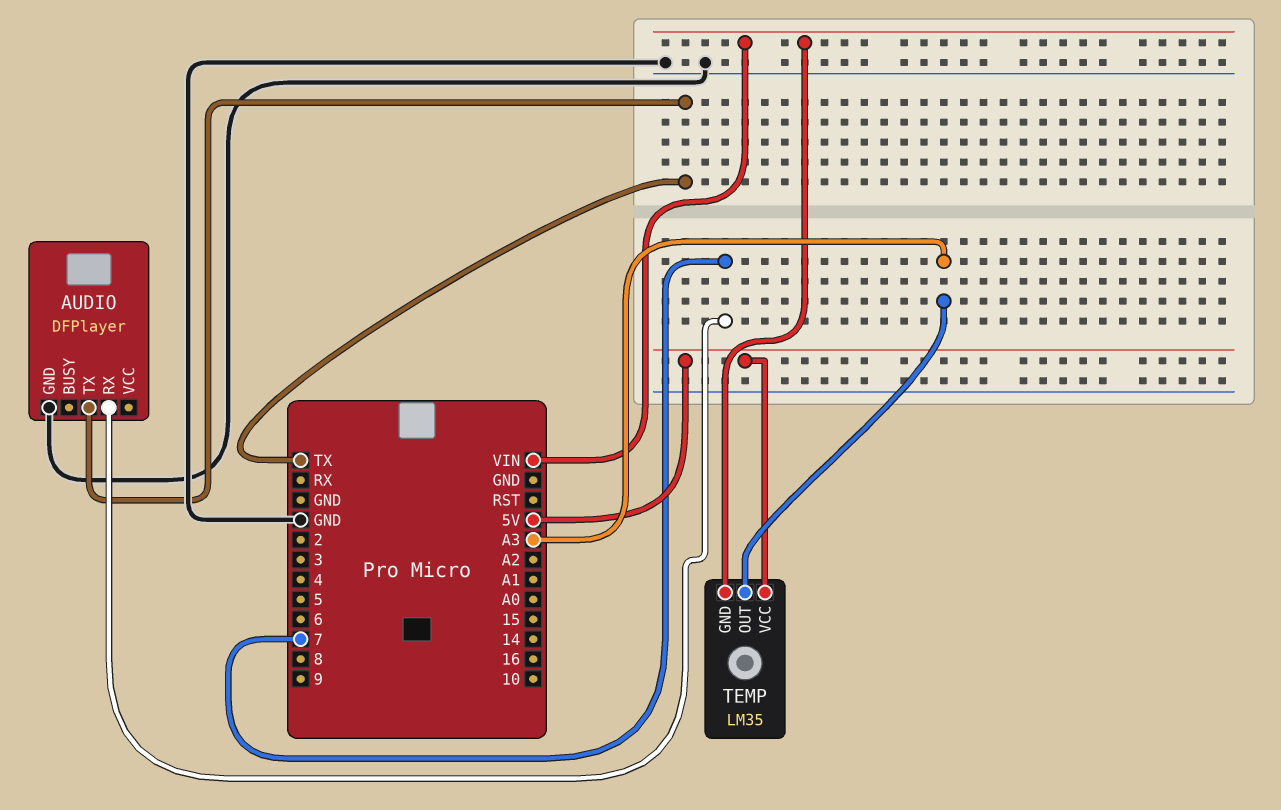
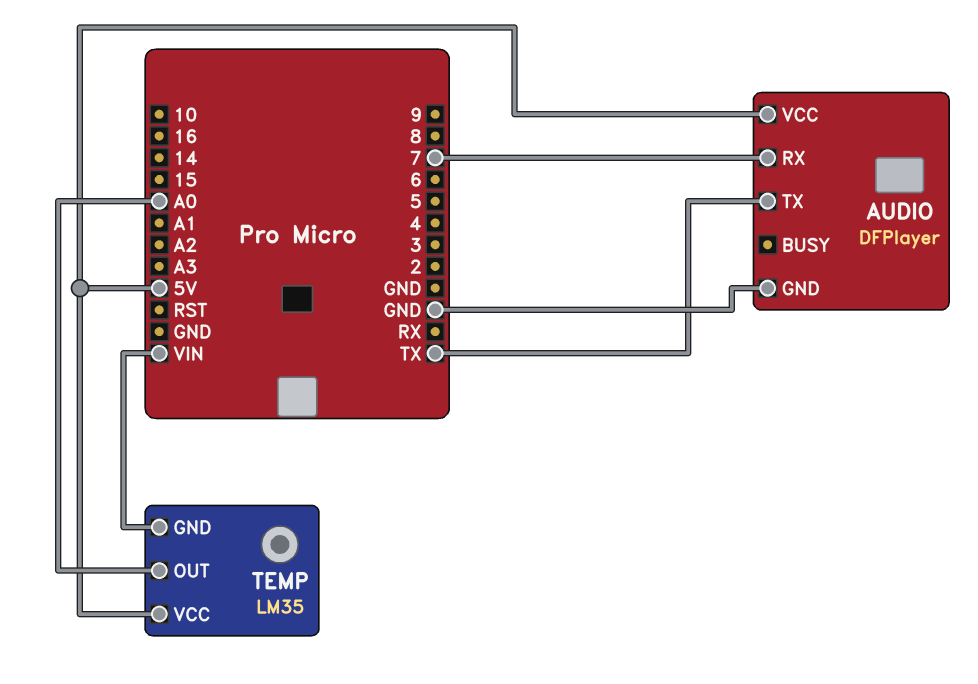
AUDIO pin VCC: none -> 5V
TEMP pin OUT: A3 -> A0

